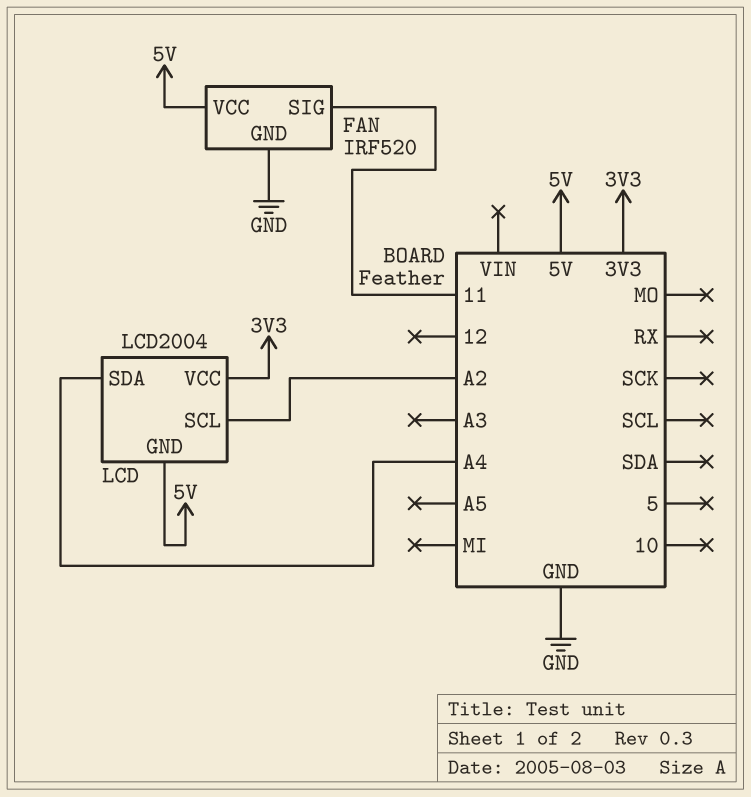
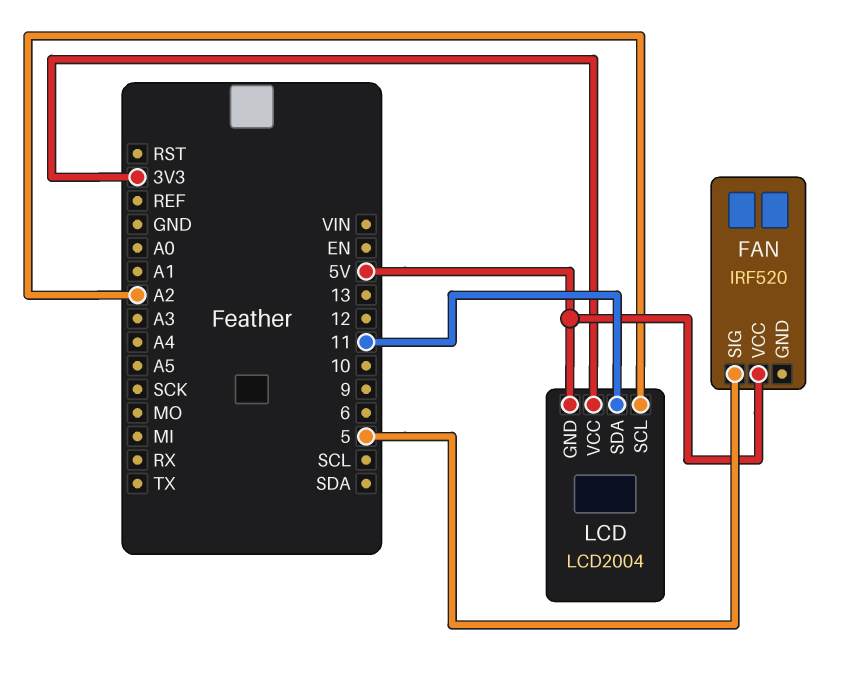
FAN pin GND: GND -> none
FAN pin SIG: 11 -> 5
LCD pin SDA: A4 -> 11

